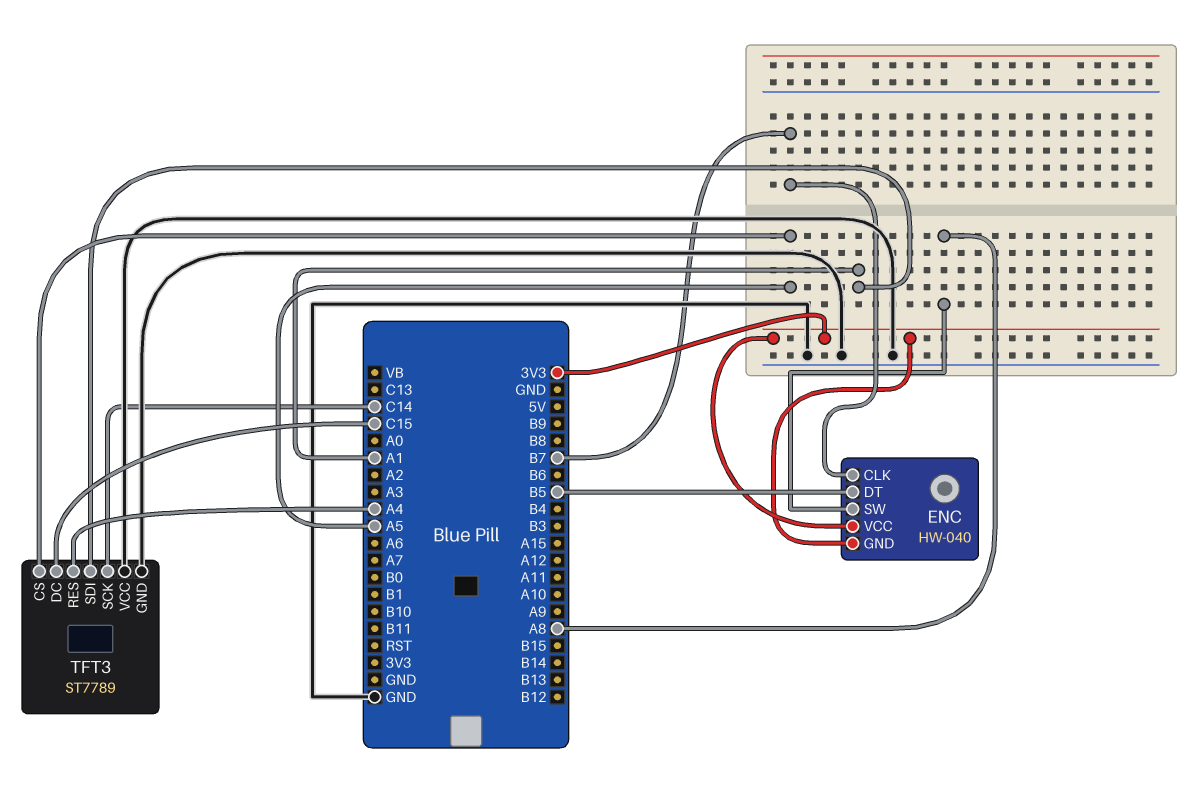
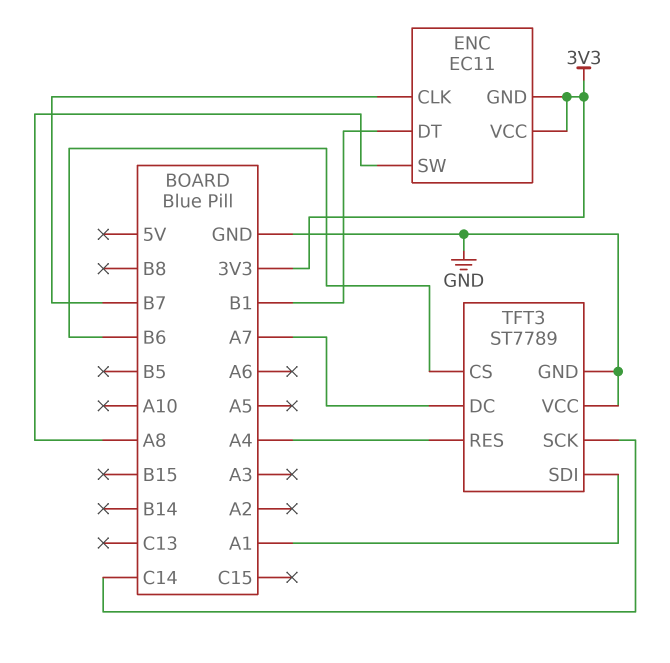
ENC: HW-040 -> EC11
ENC pin DT: B5 -> B1
TFT3 pin CS: A5 -> B6
TFT3 pin DC: C15 -> A7

